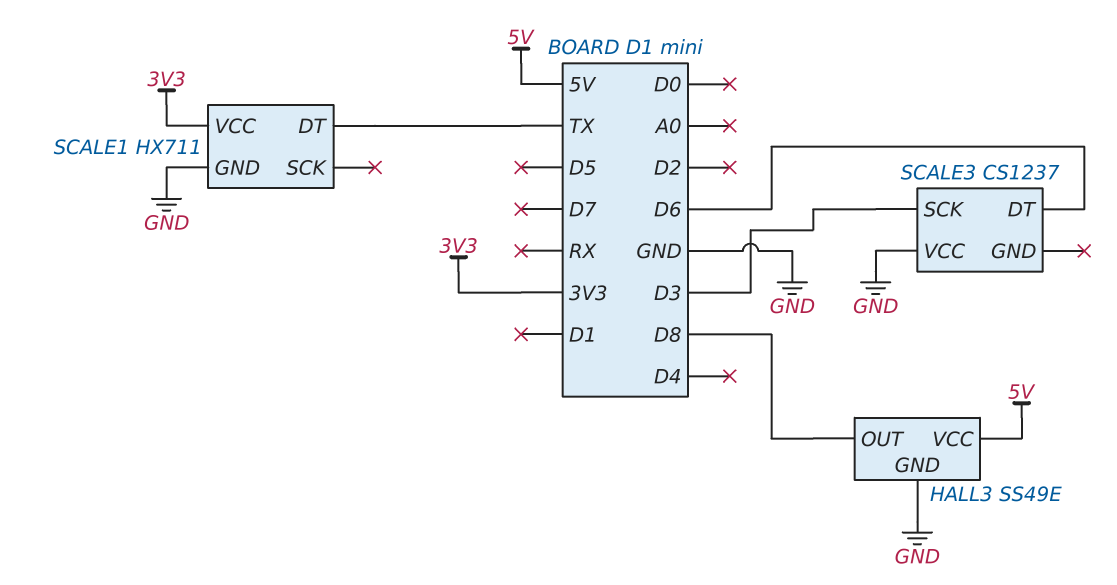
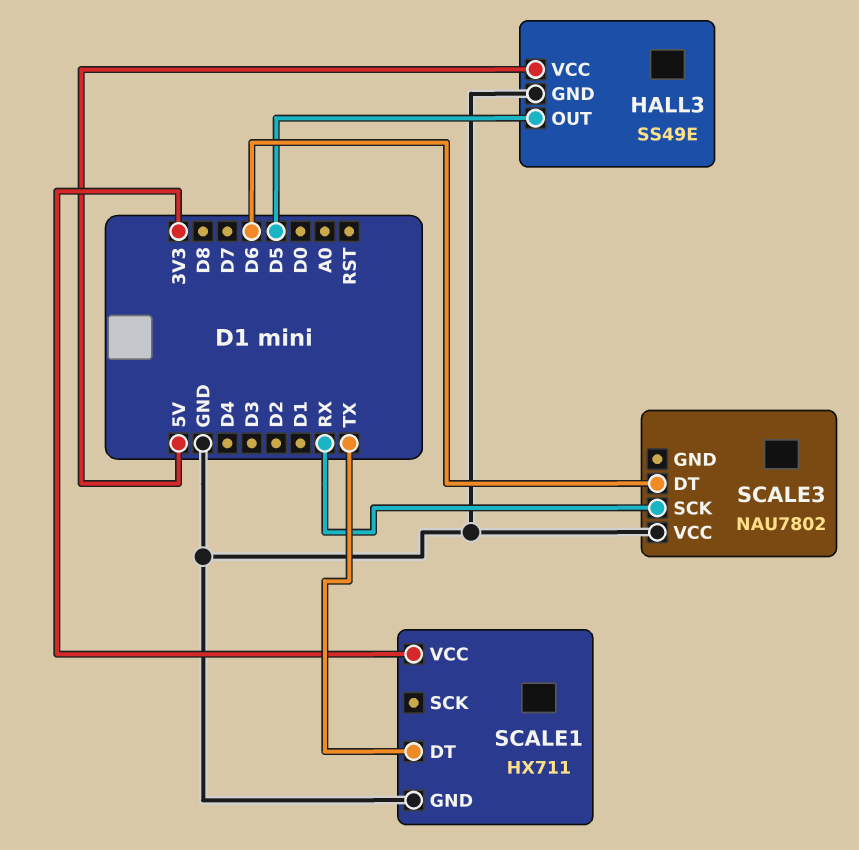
HALL3 pin OUT: D8 -> D5
SCALE3: CS1237 -> NAU7802
SCALE3 pin SCK: D3 -> RX

